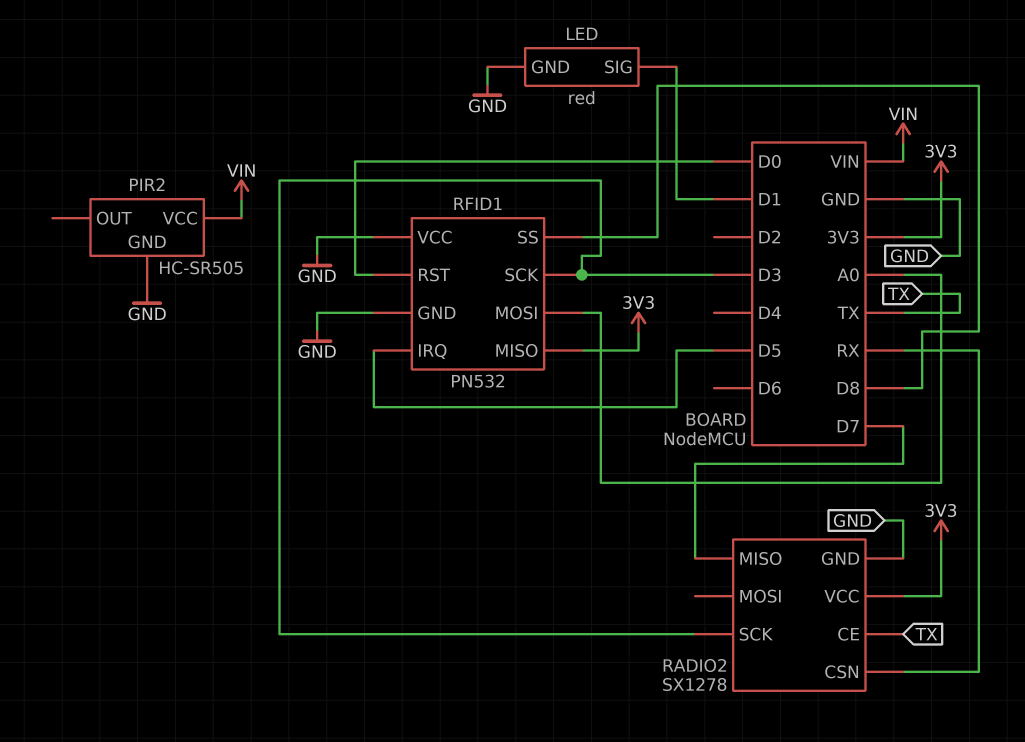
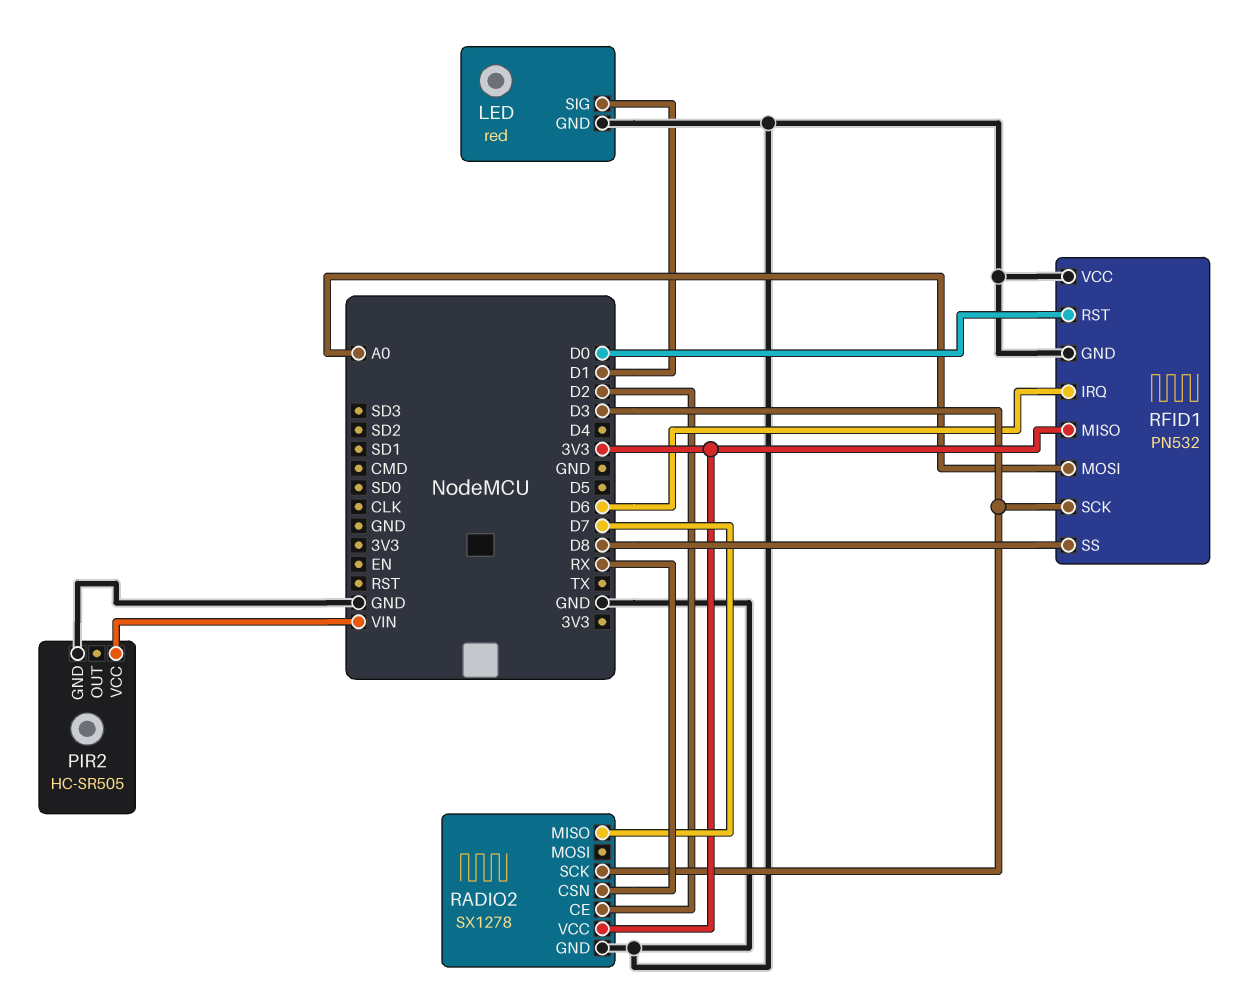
RADIO2 pin CE: TX -> D2
RFID1 pin IRQ: D5 -> D6

